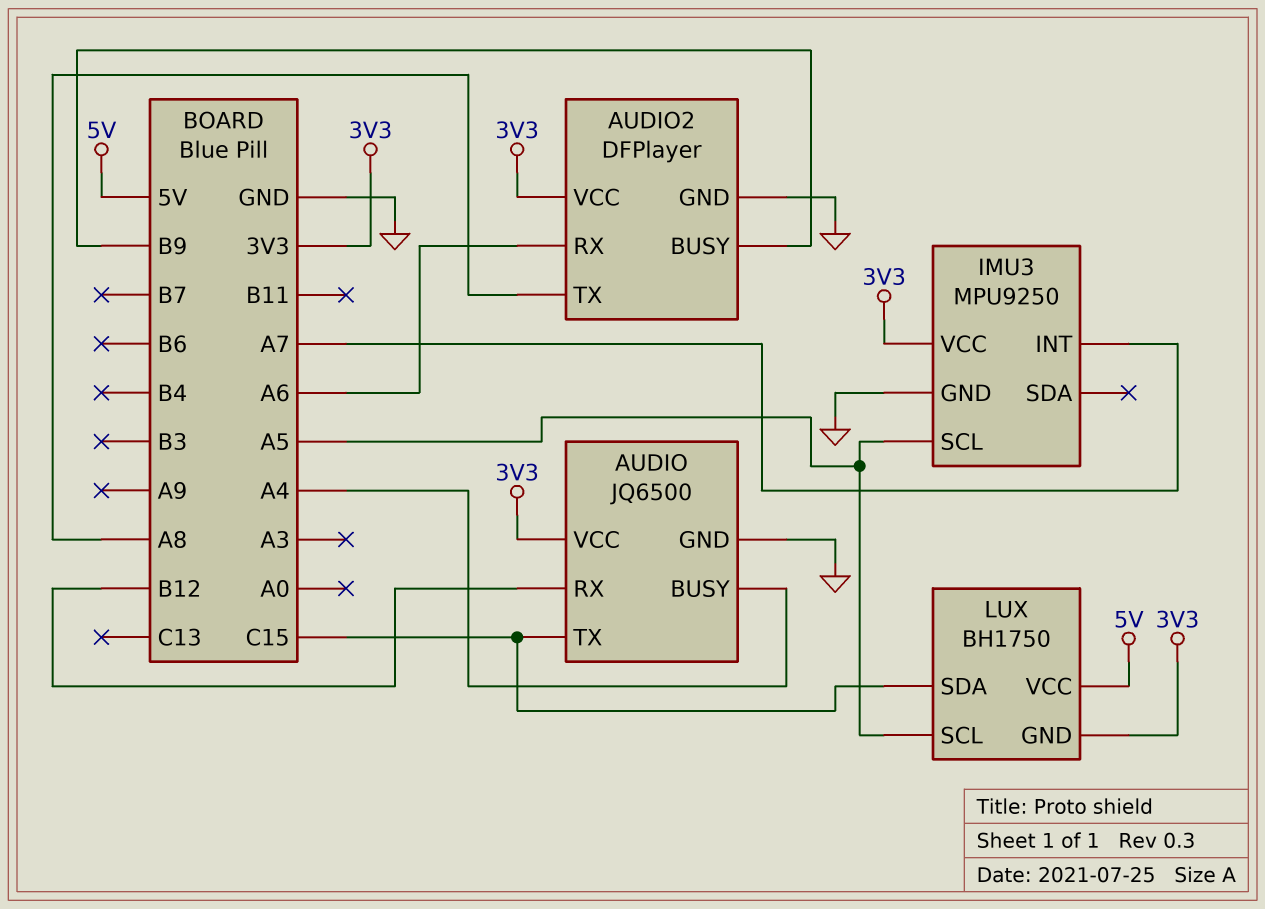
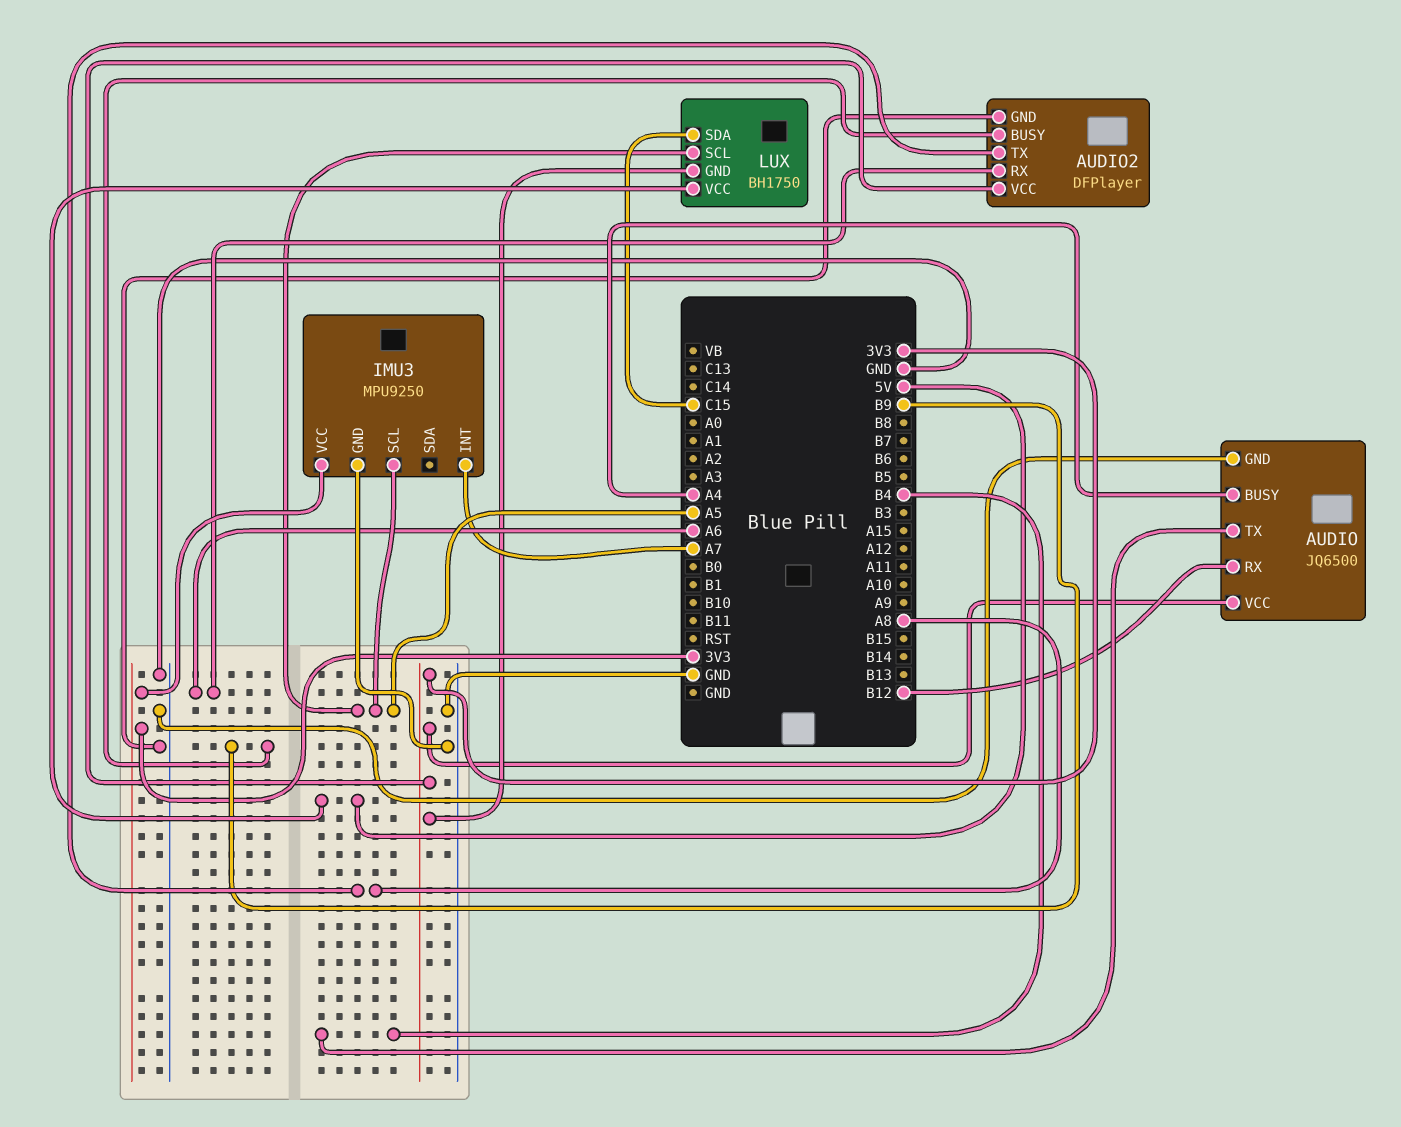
AUDIO pin TX: C15 -> B4

